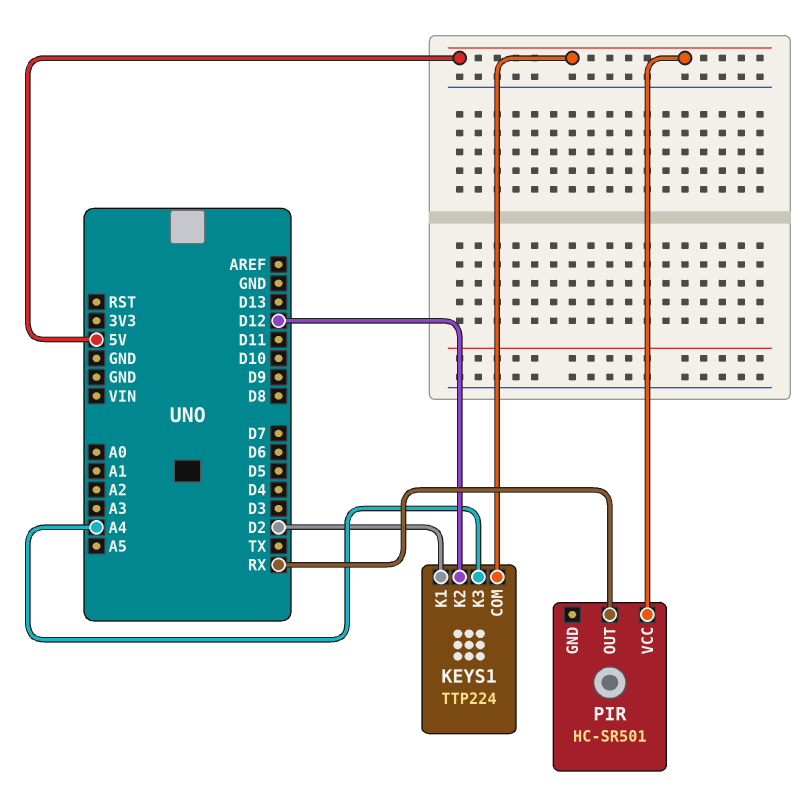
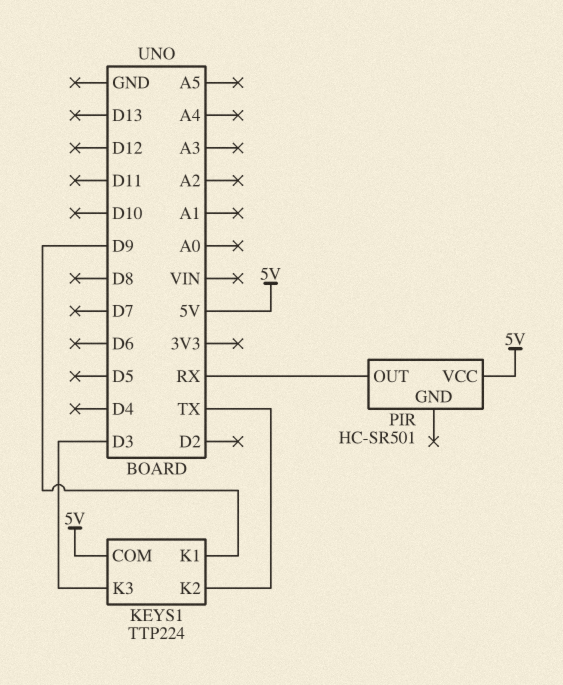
KEYS1 pin K1: D2 -> D9
KEYS1 pin K2: D12 -> TX
KEYS1 pin K3: A4 -> D3

